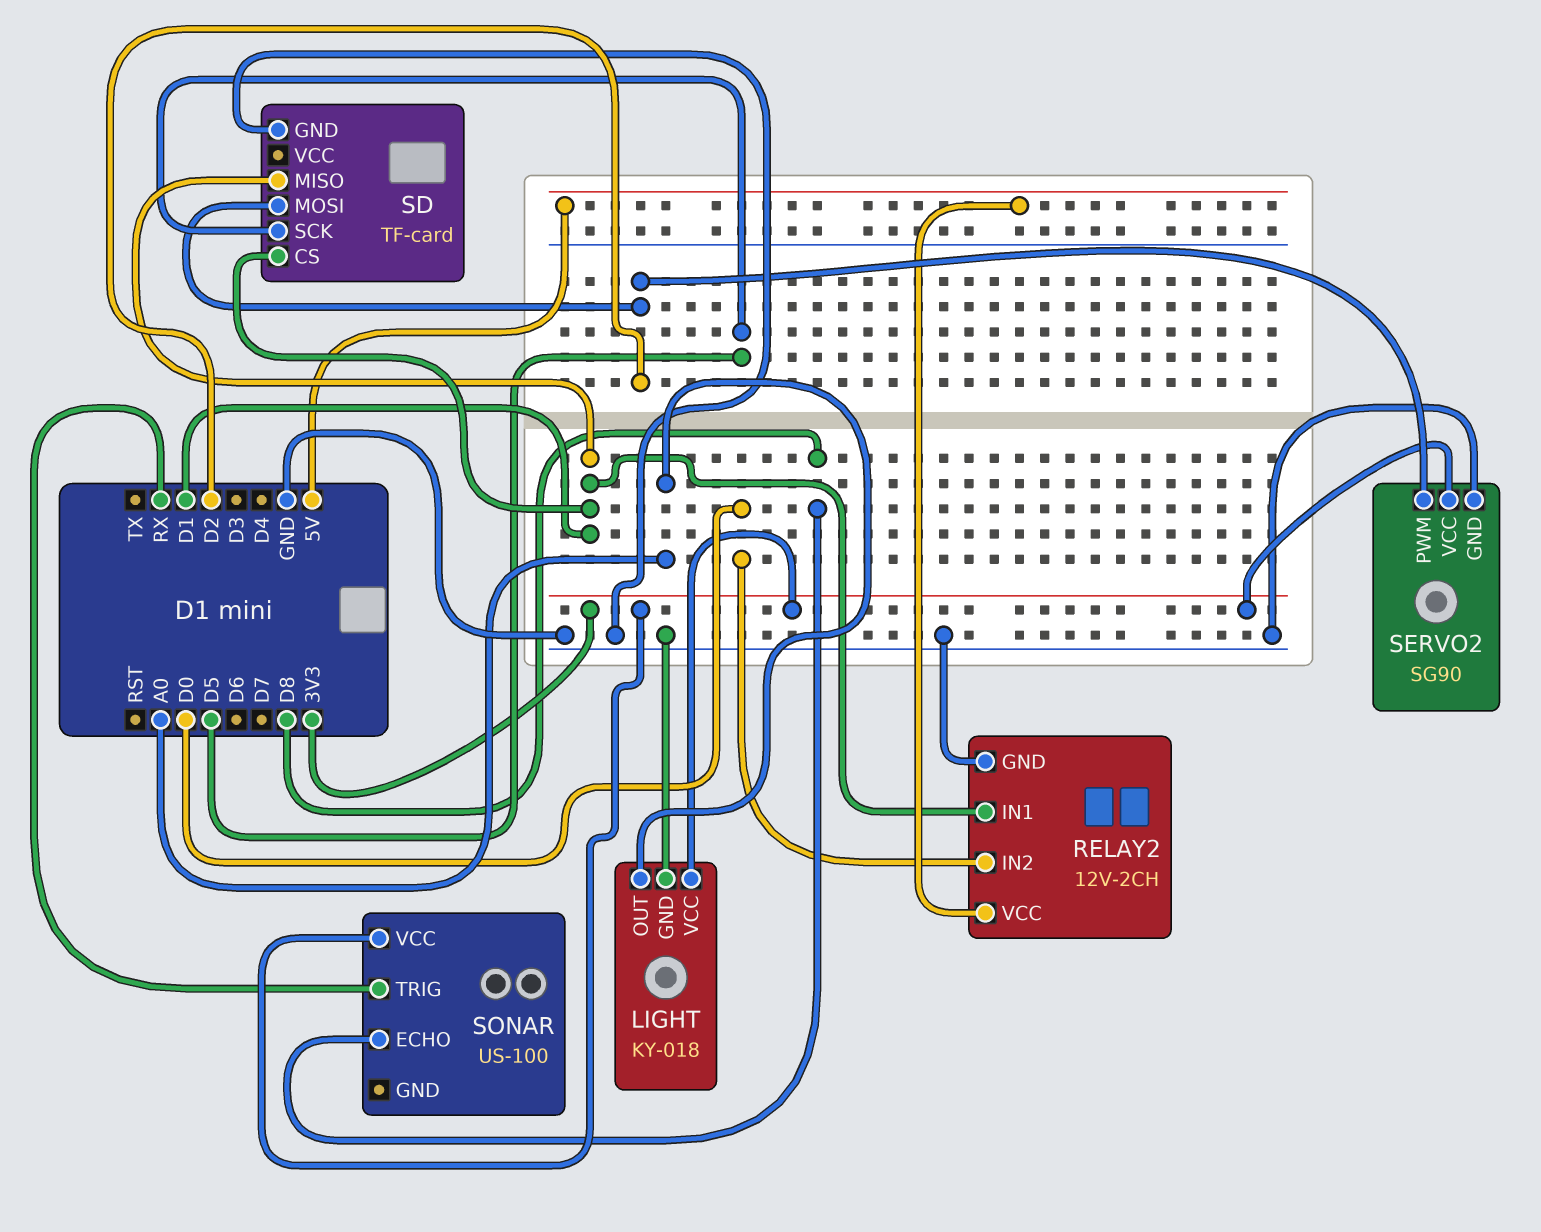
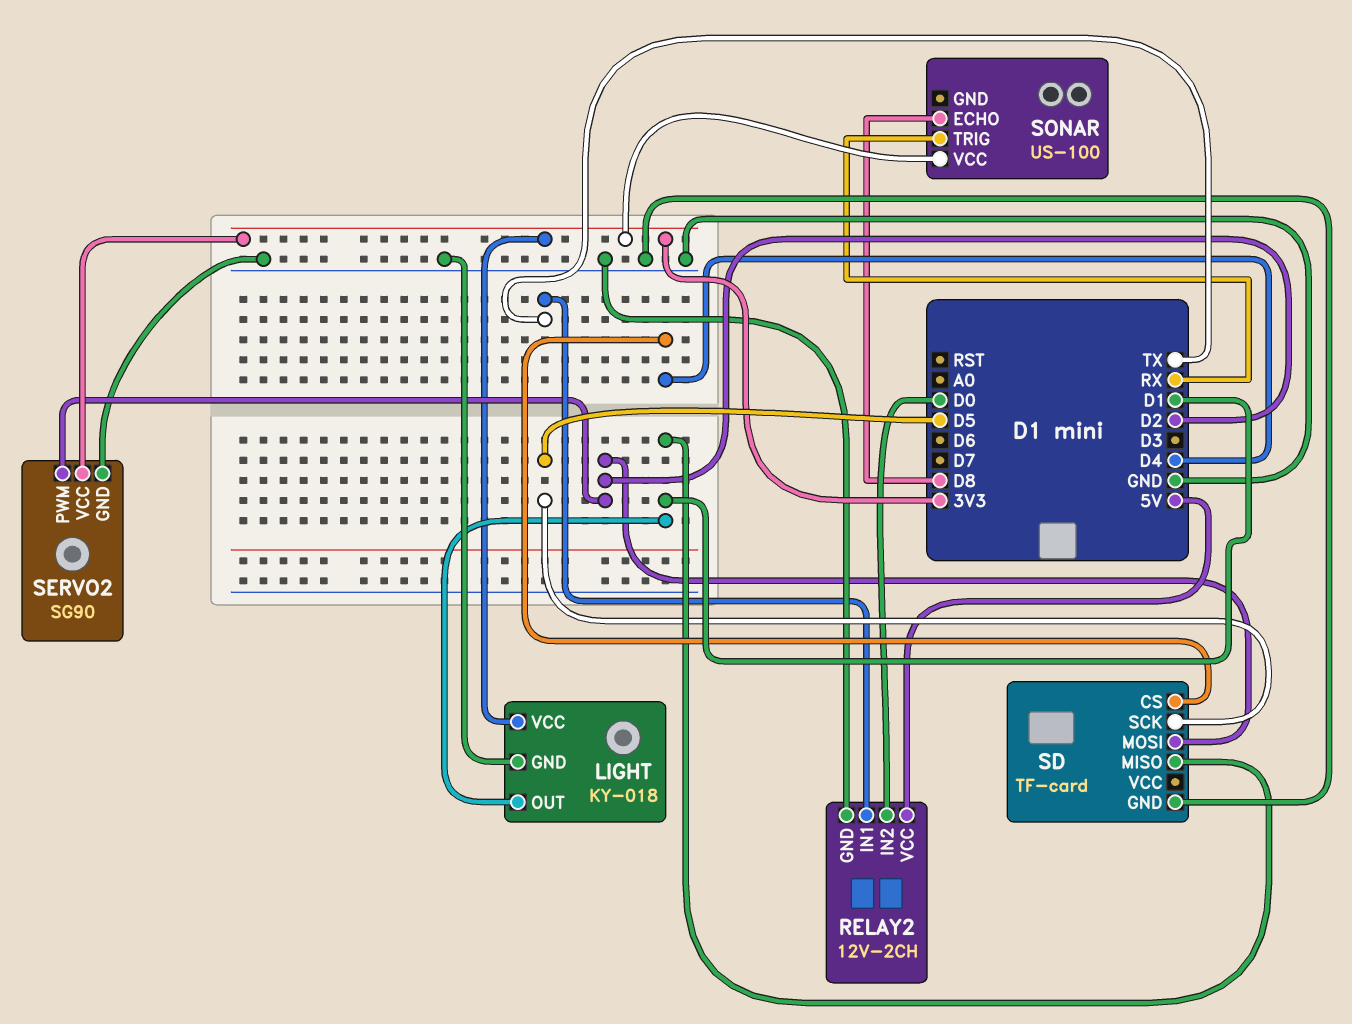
LIGHT pin OUT: A0 -> D1
RELAY2 pin IN1: D1 -> TX
SD pin CS: D1 -> D4

